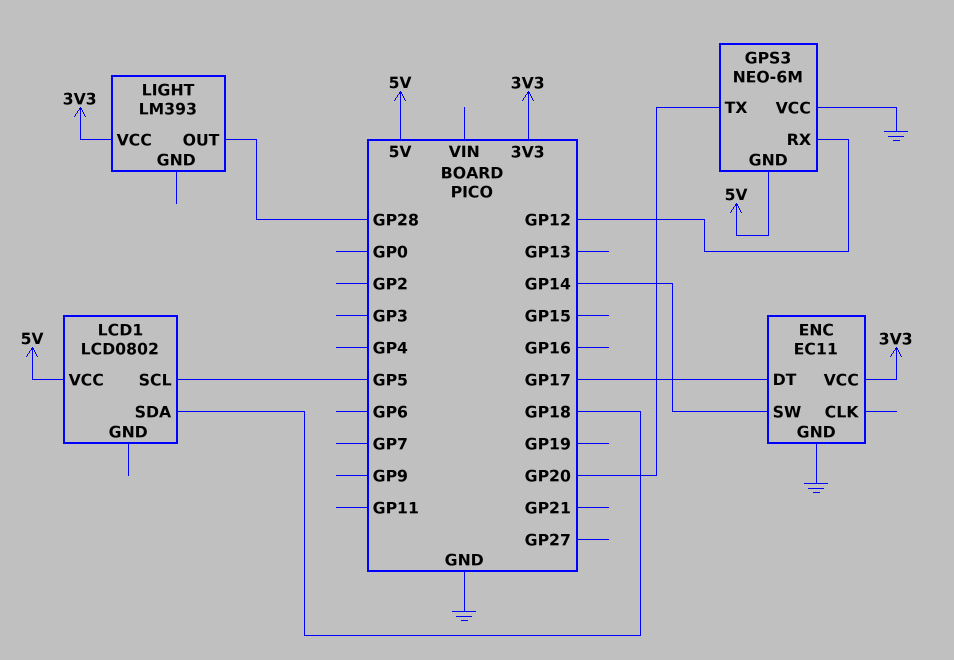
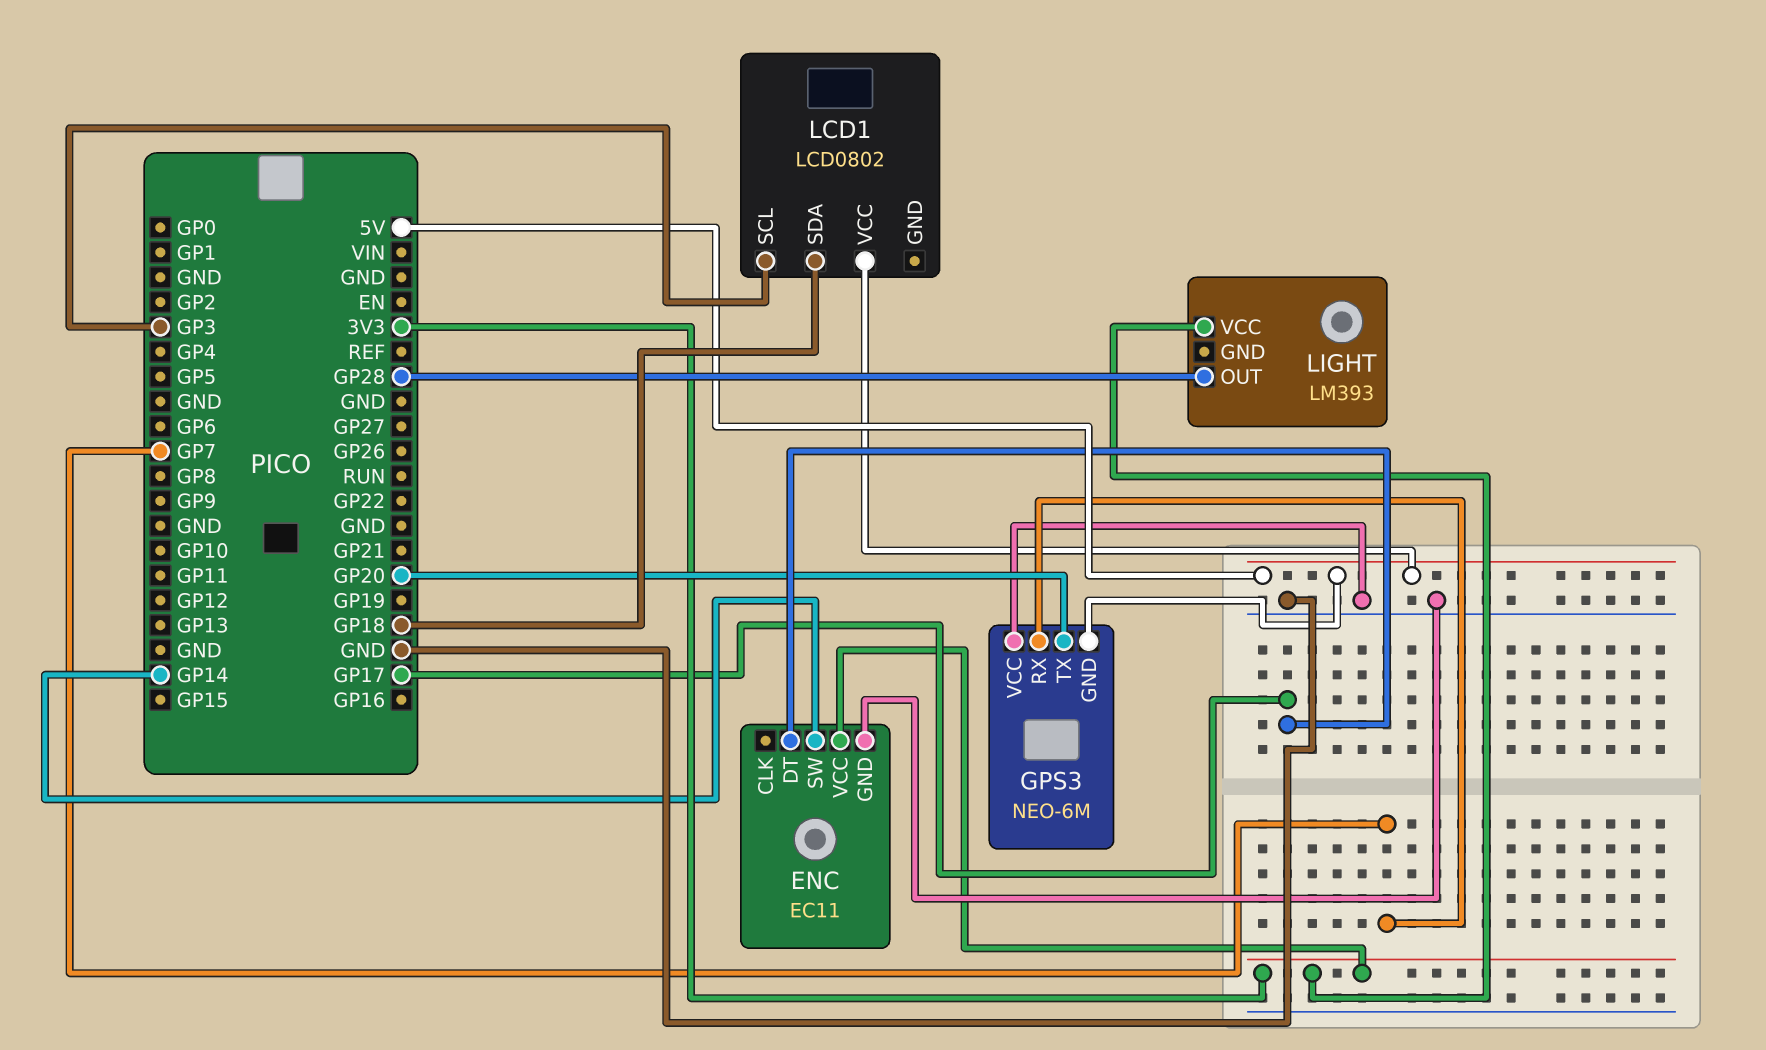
GPS3 pin RX: GP12 -> GP7
LCD1 pin SCL: GP5 -> GP3

